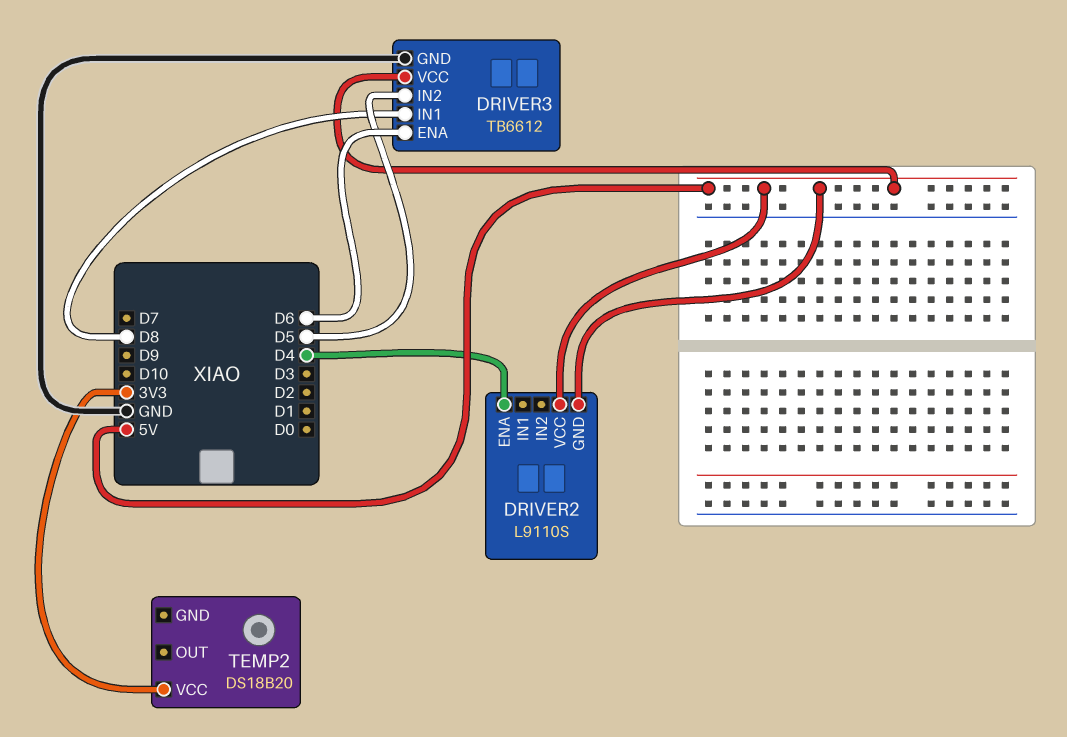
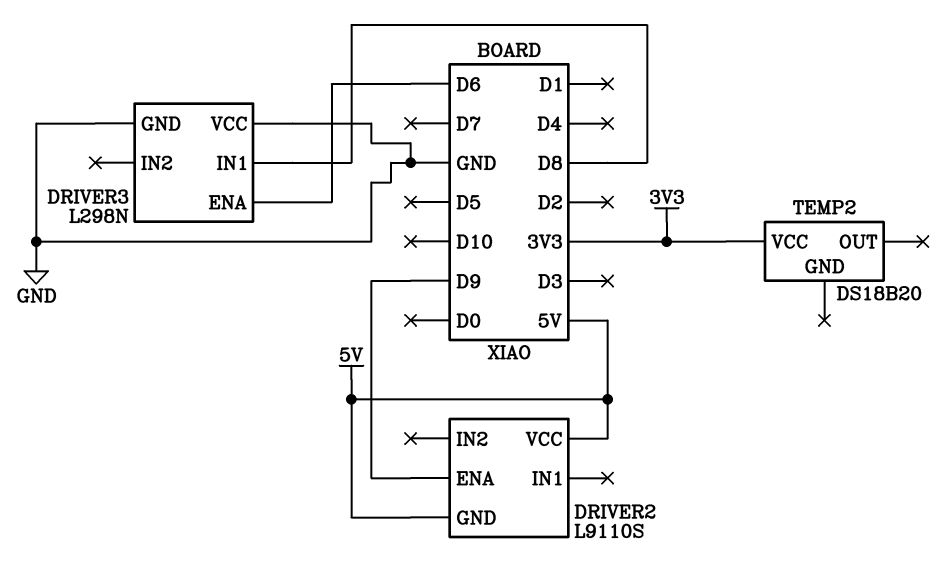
DRIVER2 pin ENA: D4 -> D9
DRIVER3: TB6612 -> L298N
DRIVER3 pin IN2: D5 -> none
DRIVER3 pin VCC: 5V -> GND

